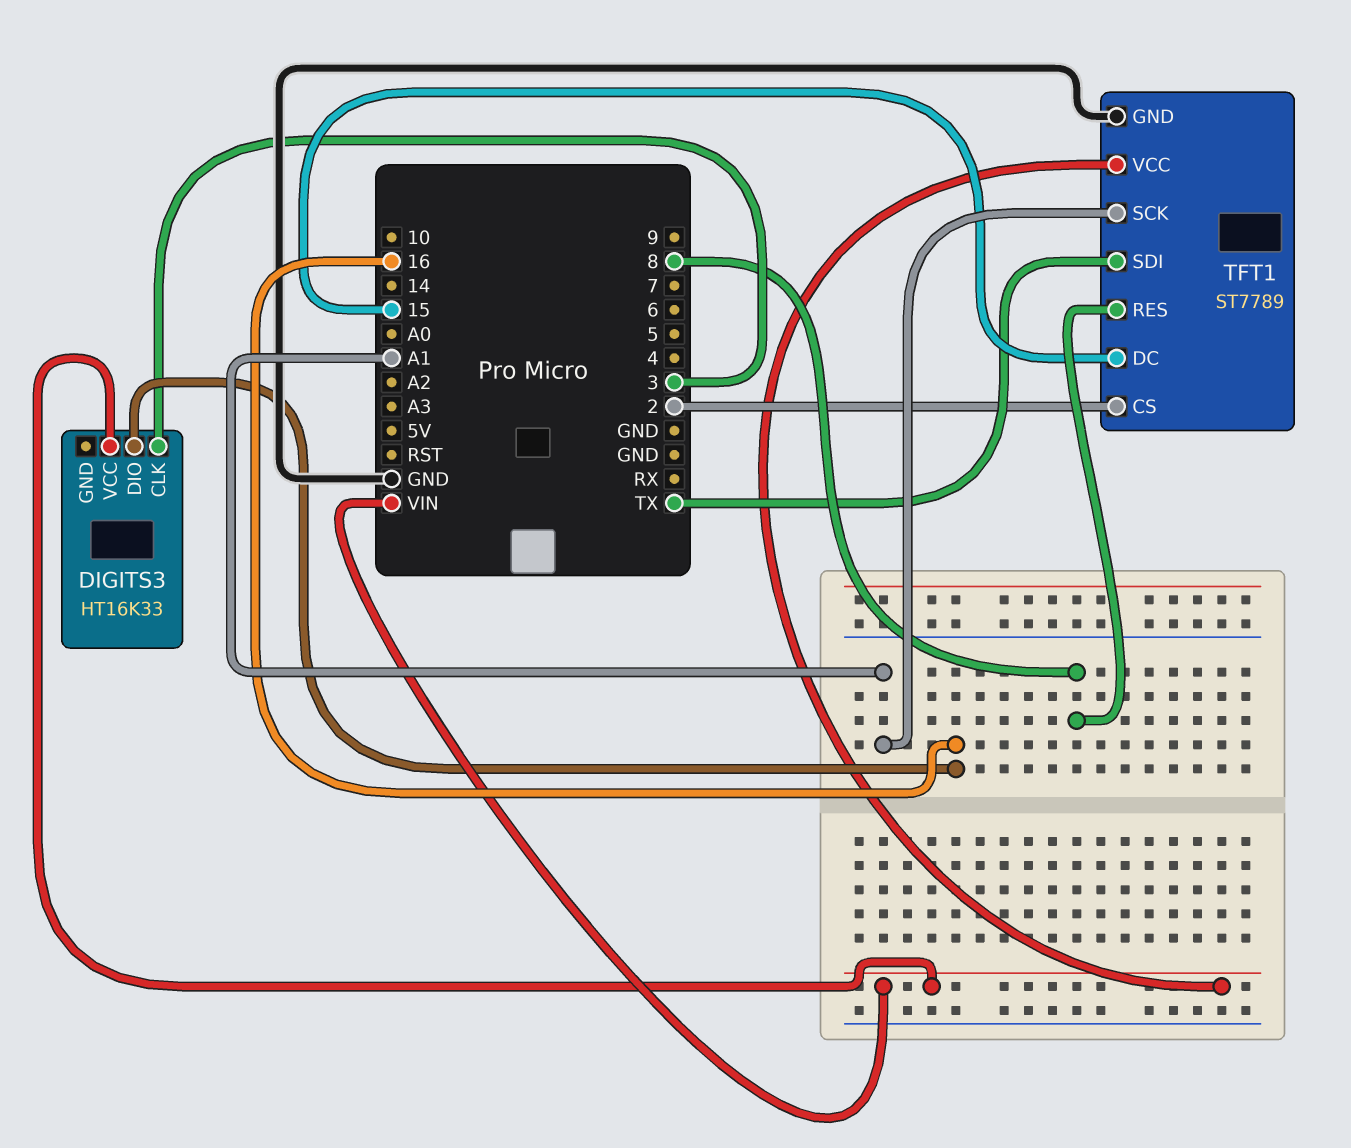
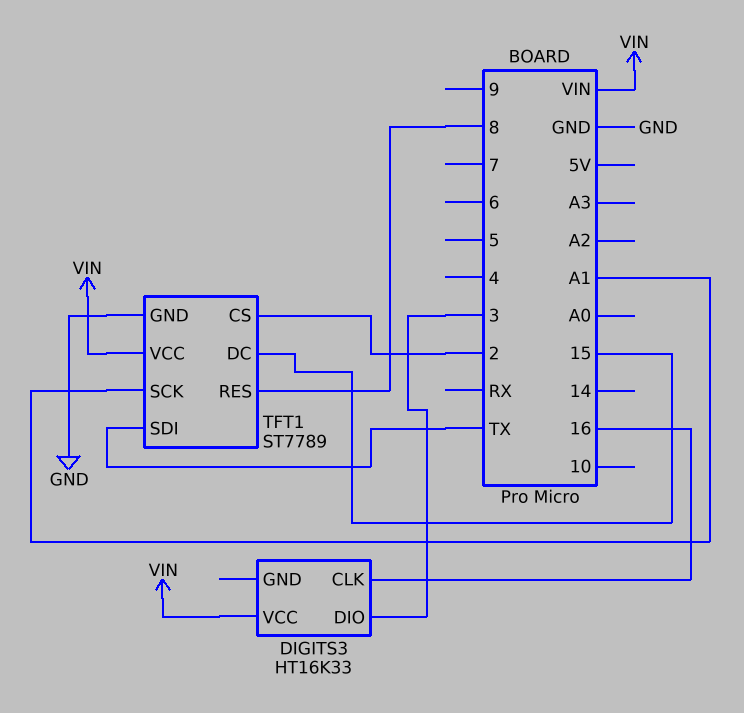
DIGITS3 pin CLK: 3 -> 16
DIGITS3 pin DIO: 16 -> 3

